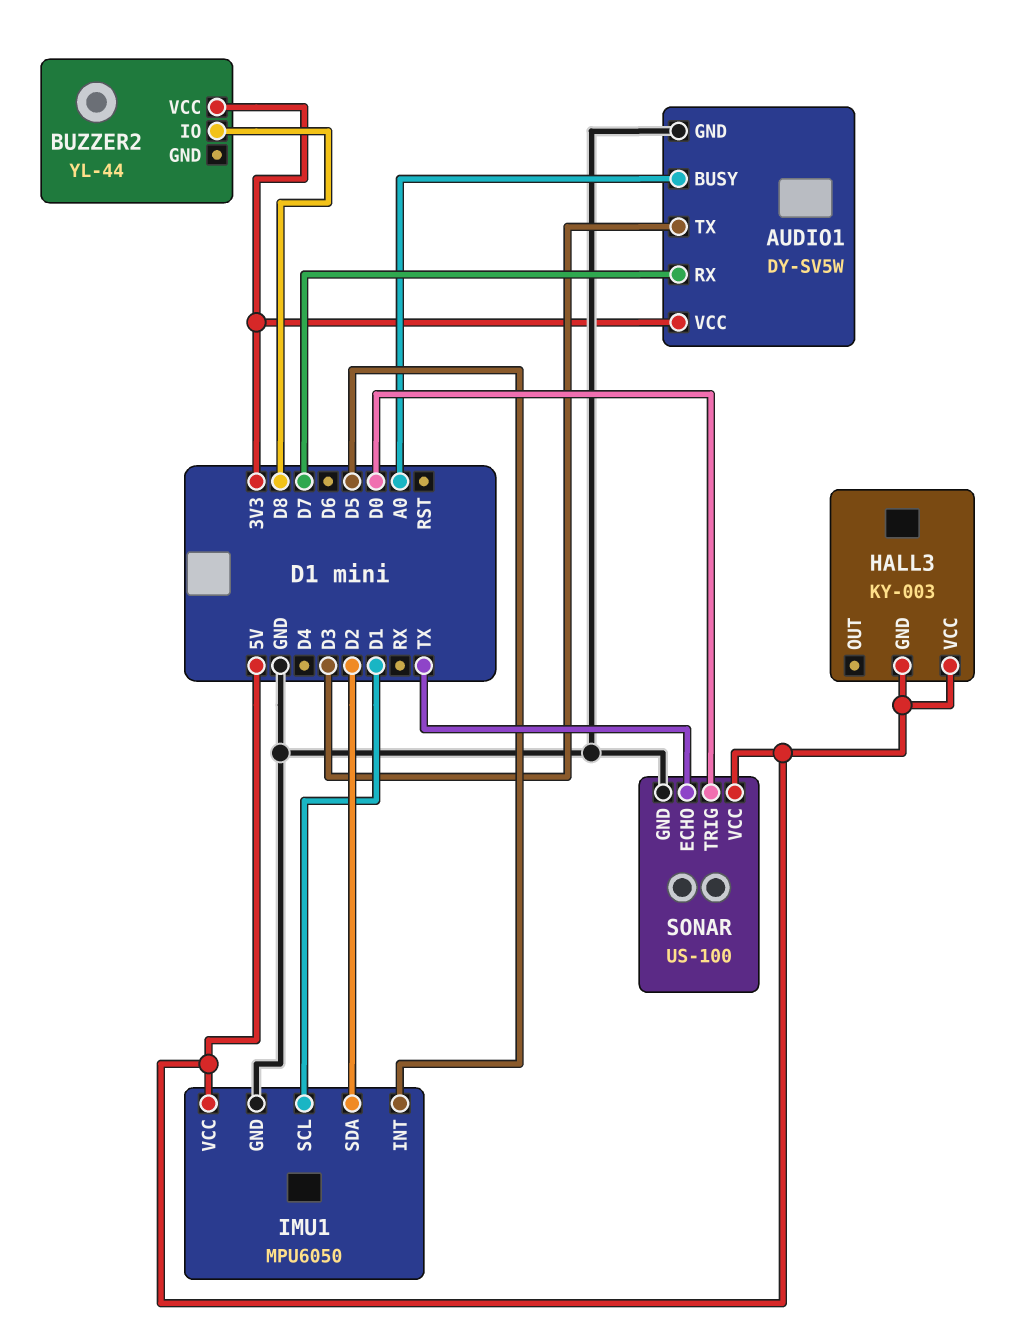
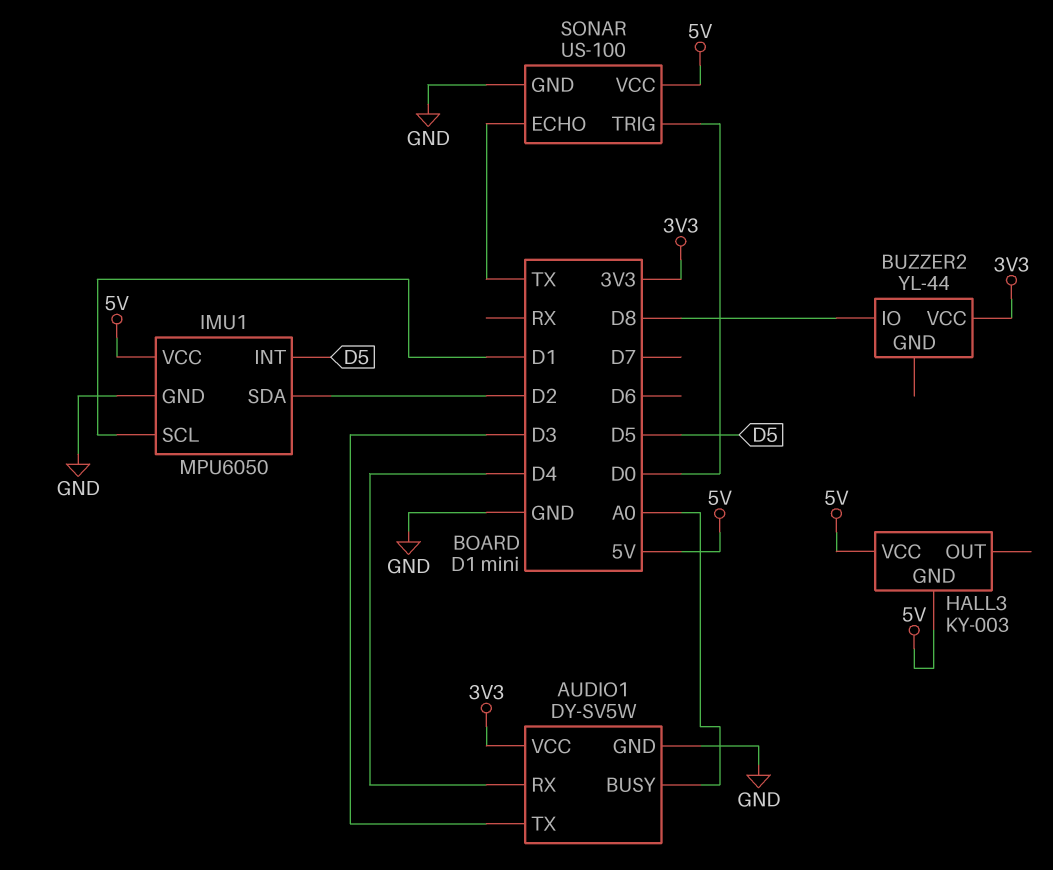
AUDIO1 pin RX: D7 -> D4

